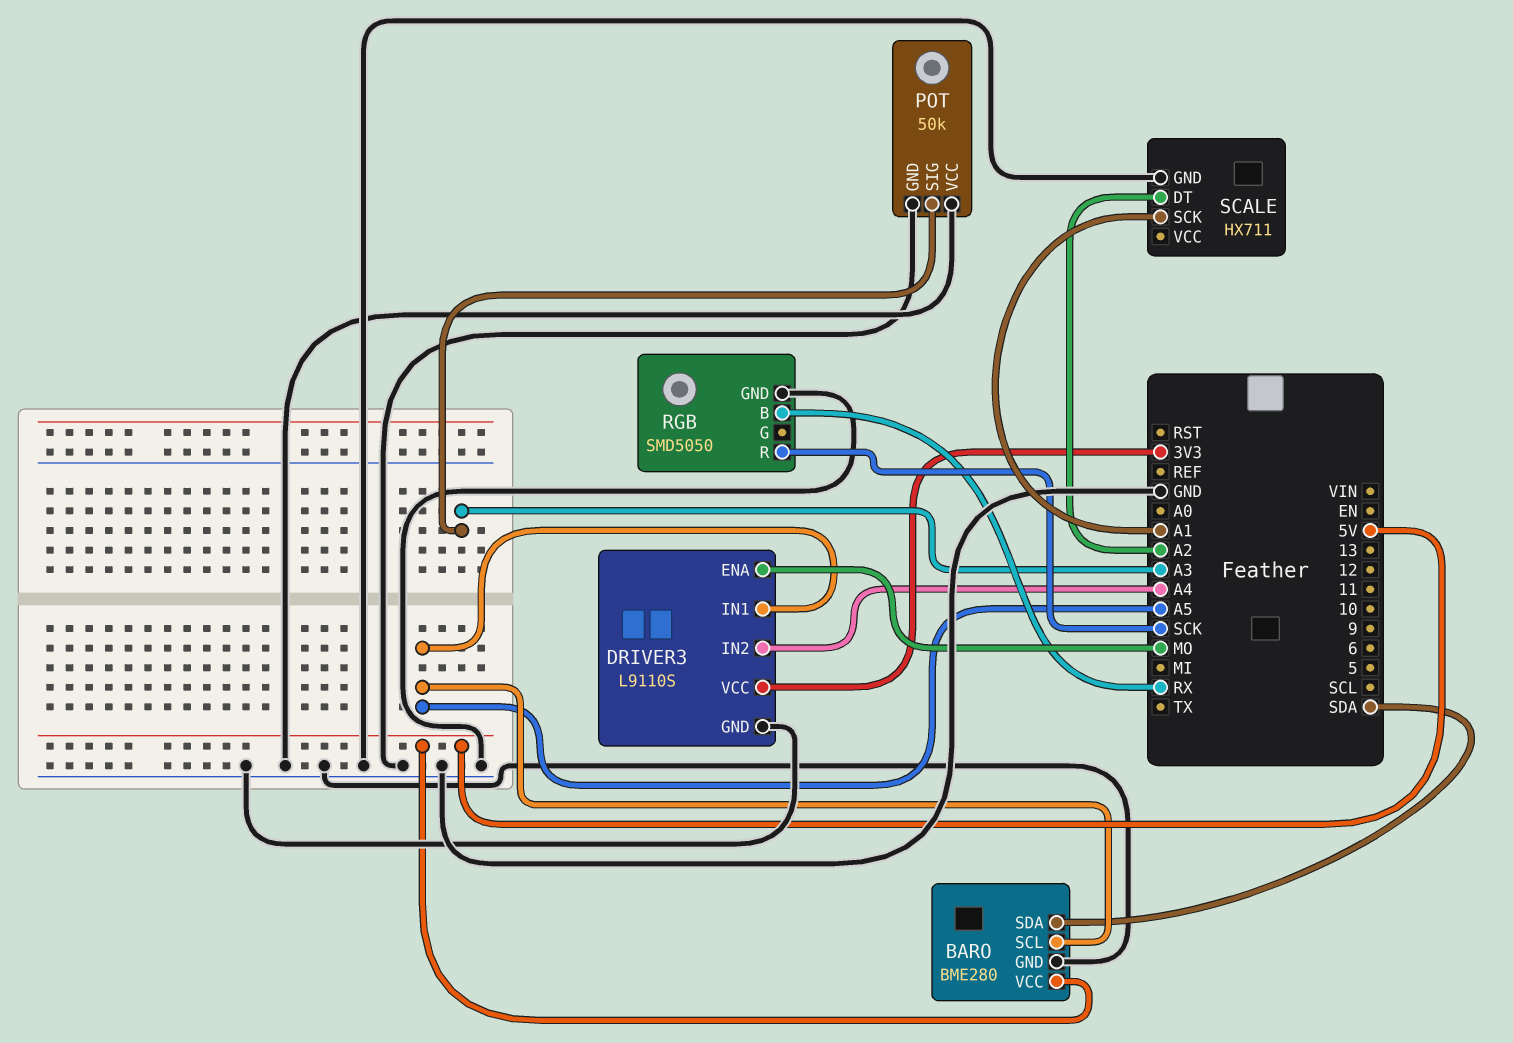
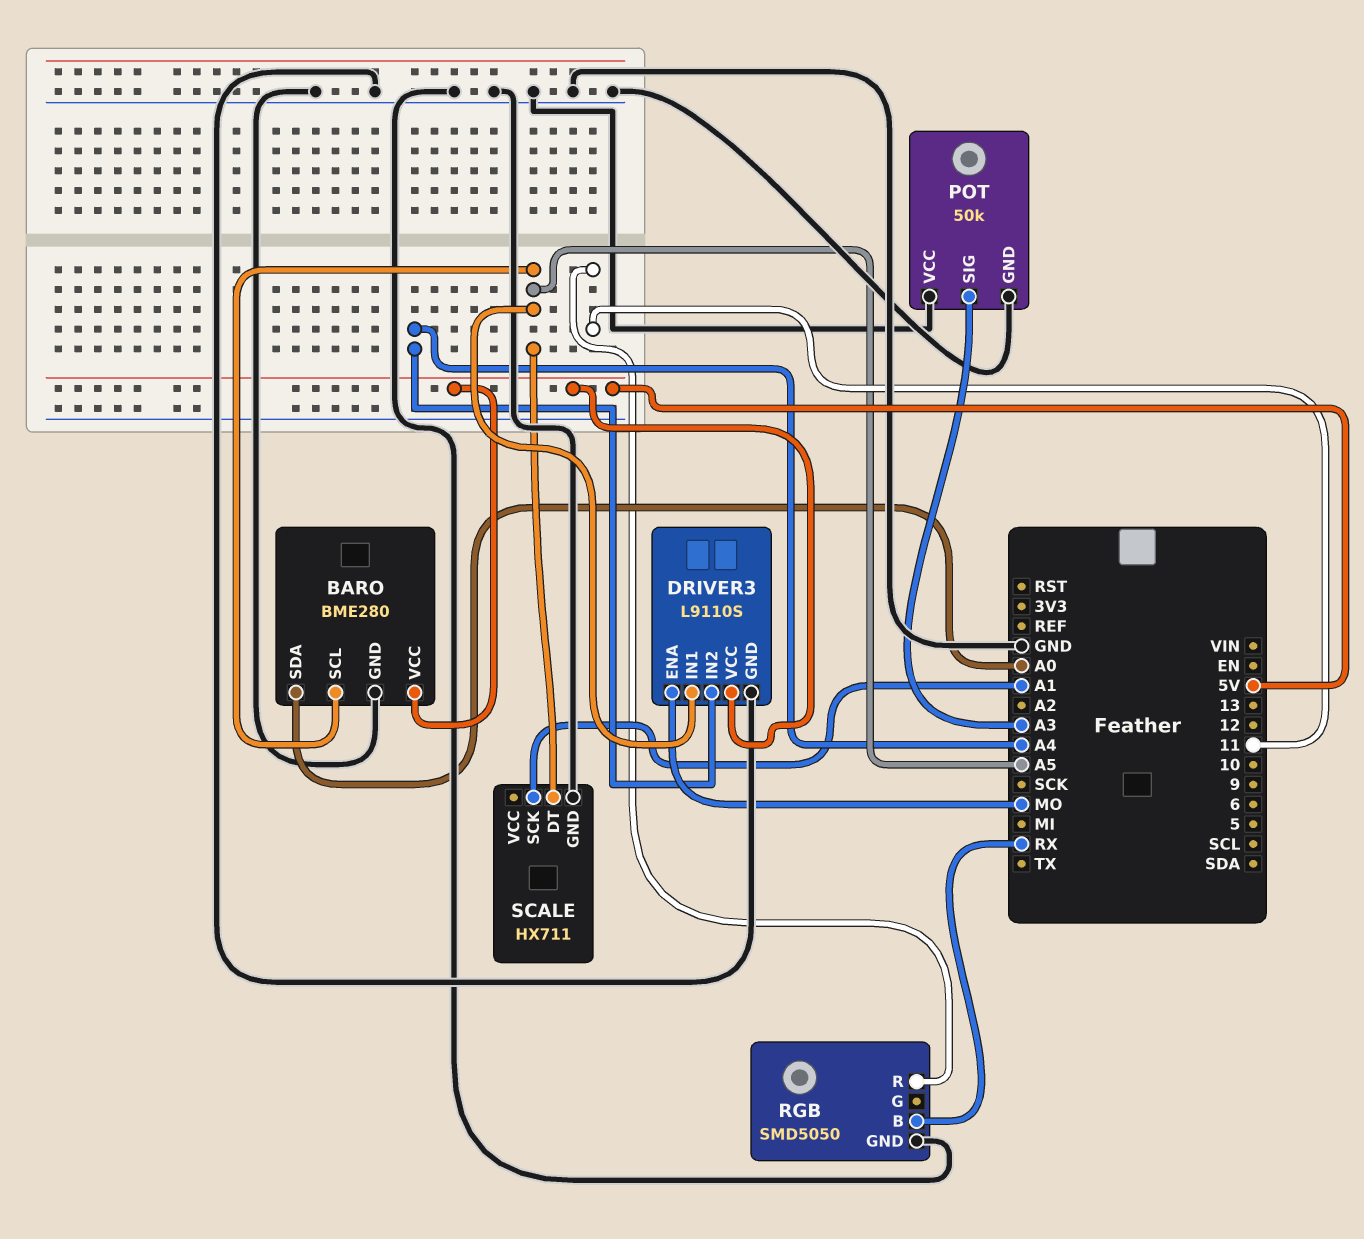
BARO pin SDA: SDA -> A0
DRIVER3 pin VCC: 3V3 -> 5V
RGB pin R: SCK -> 11
SCALE pin DT: A2 -> A5

